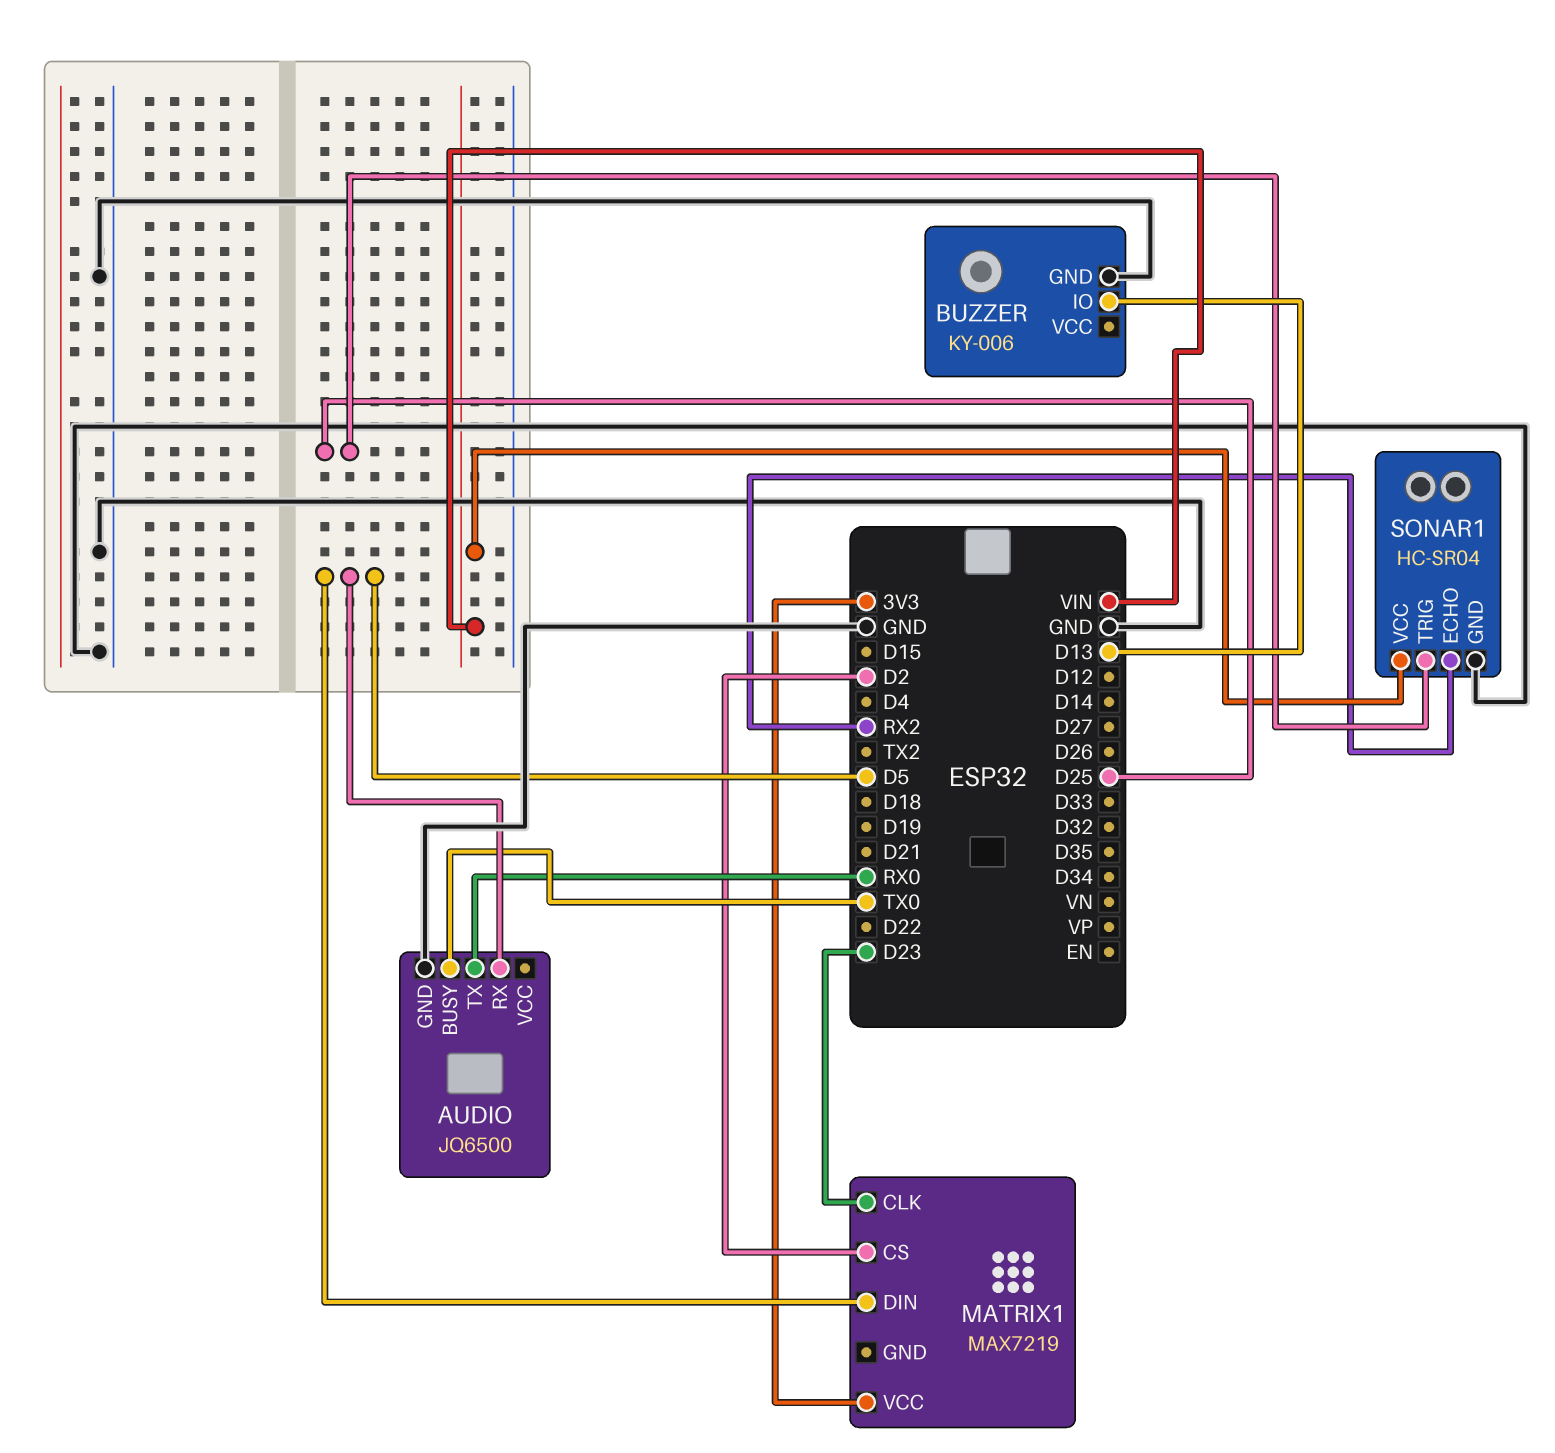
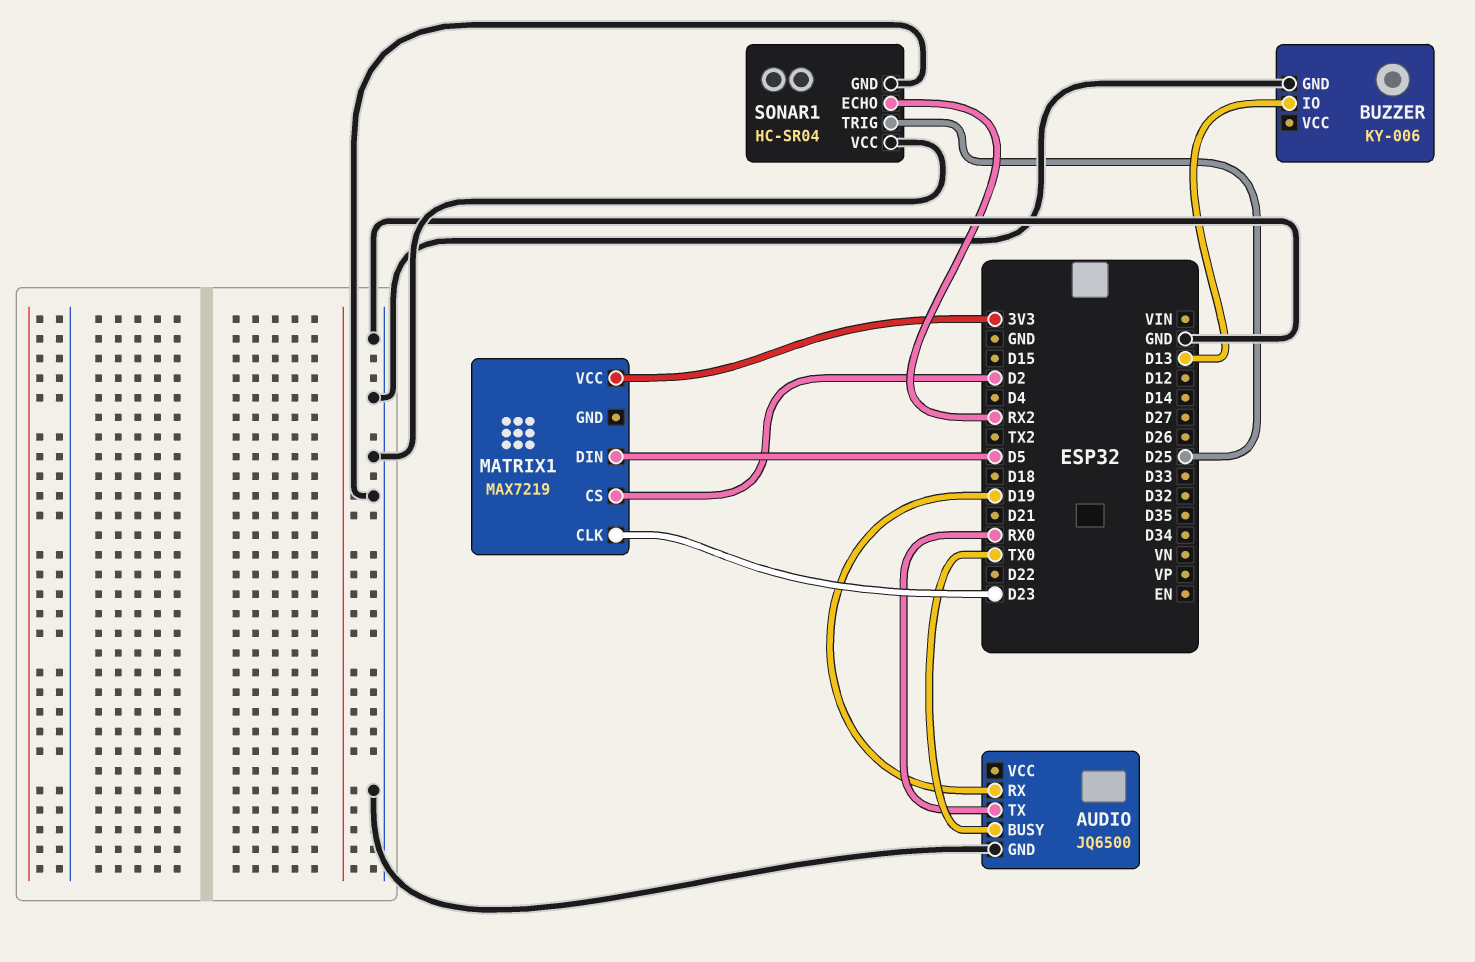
AUDIO pin RX: D5 -> D19
SONAR1 pin VCC: VIN -> GND

